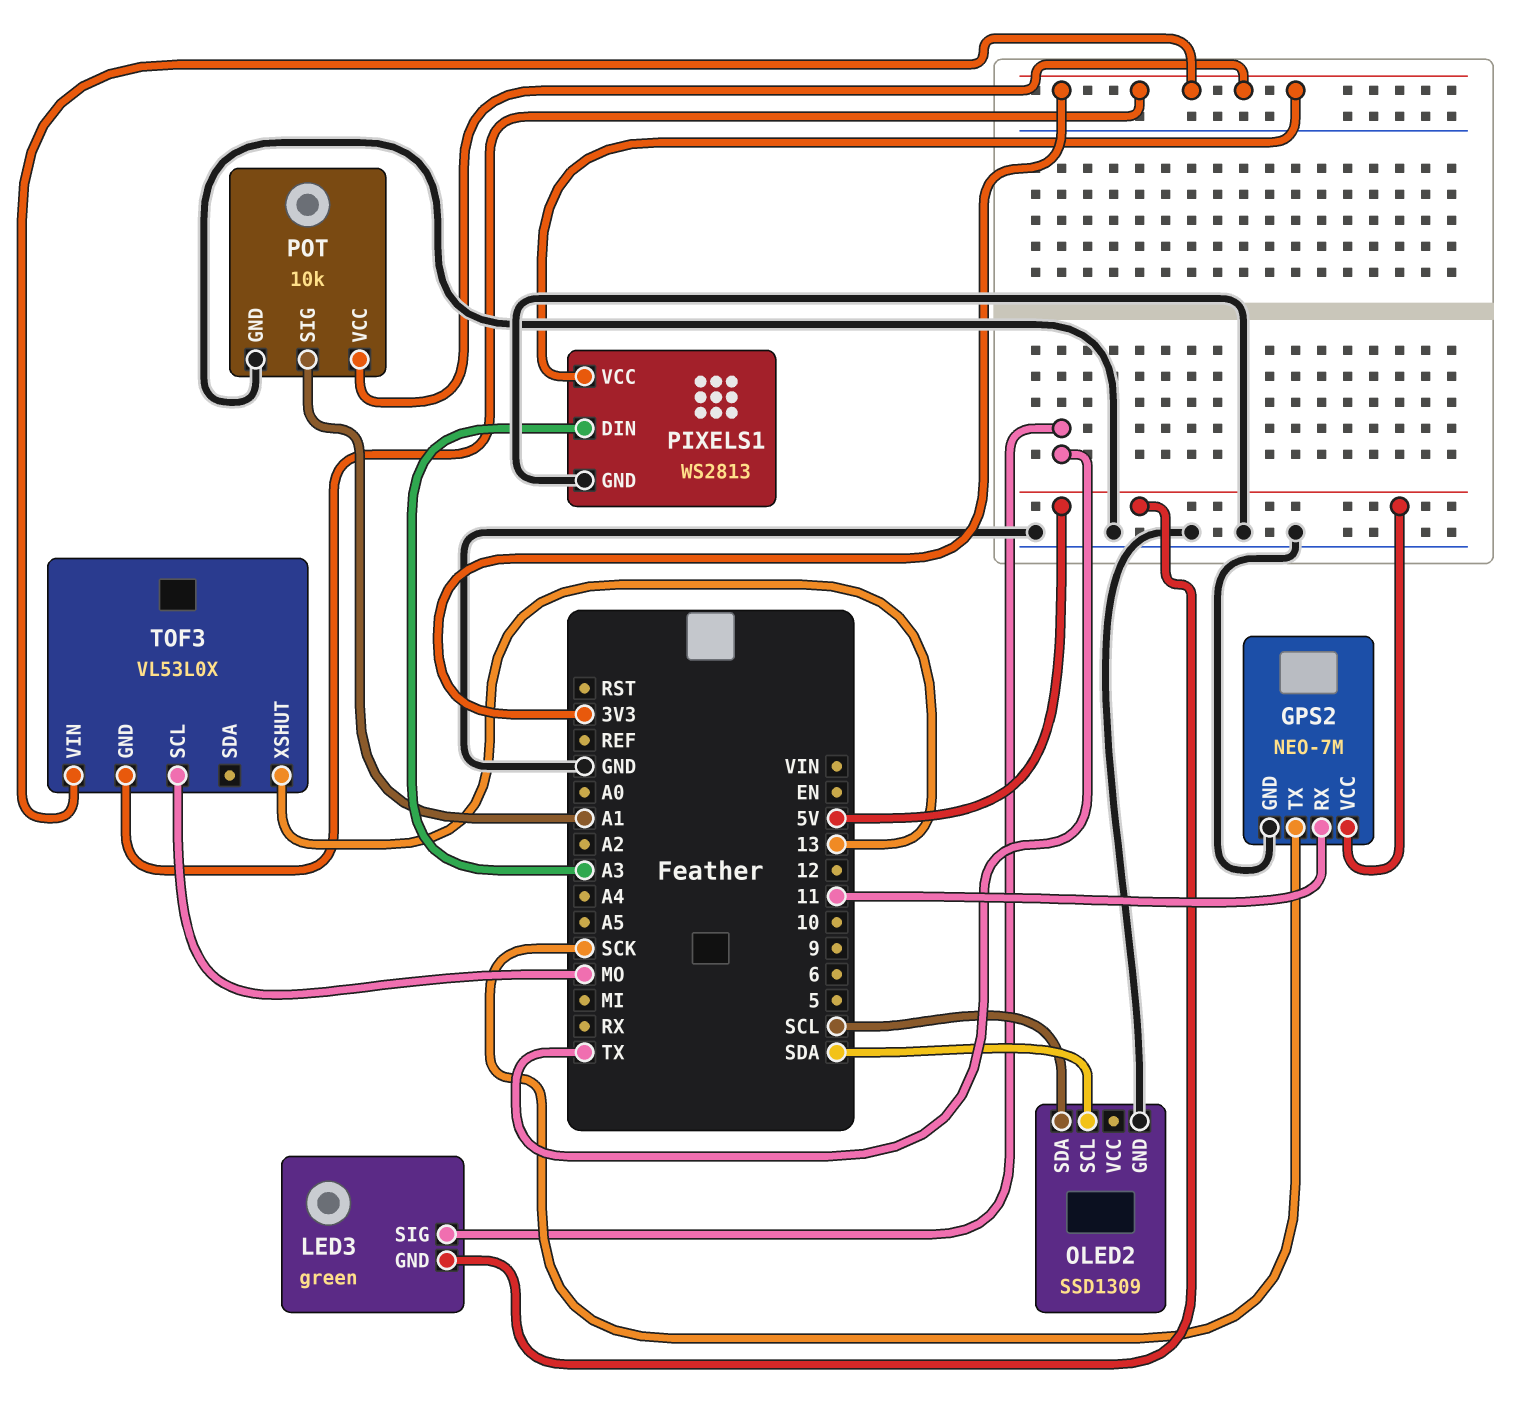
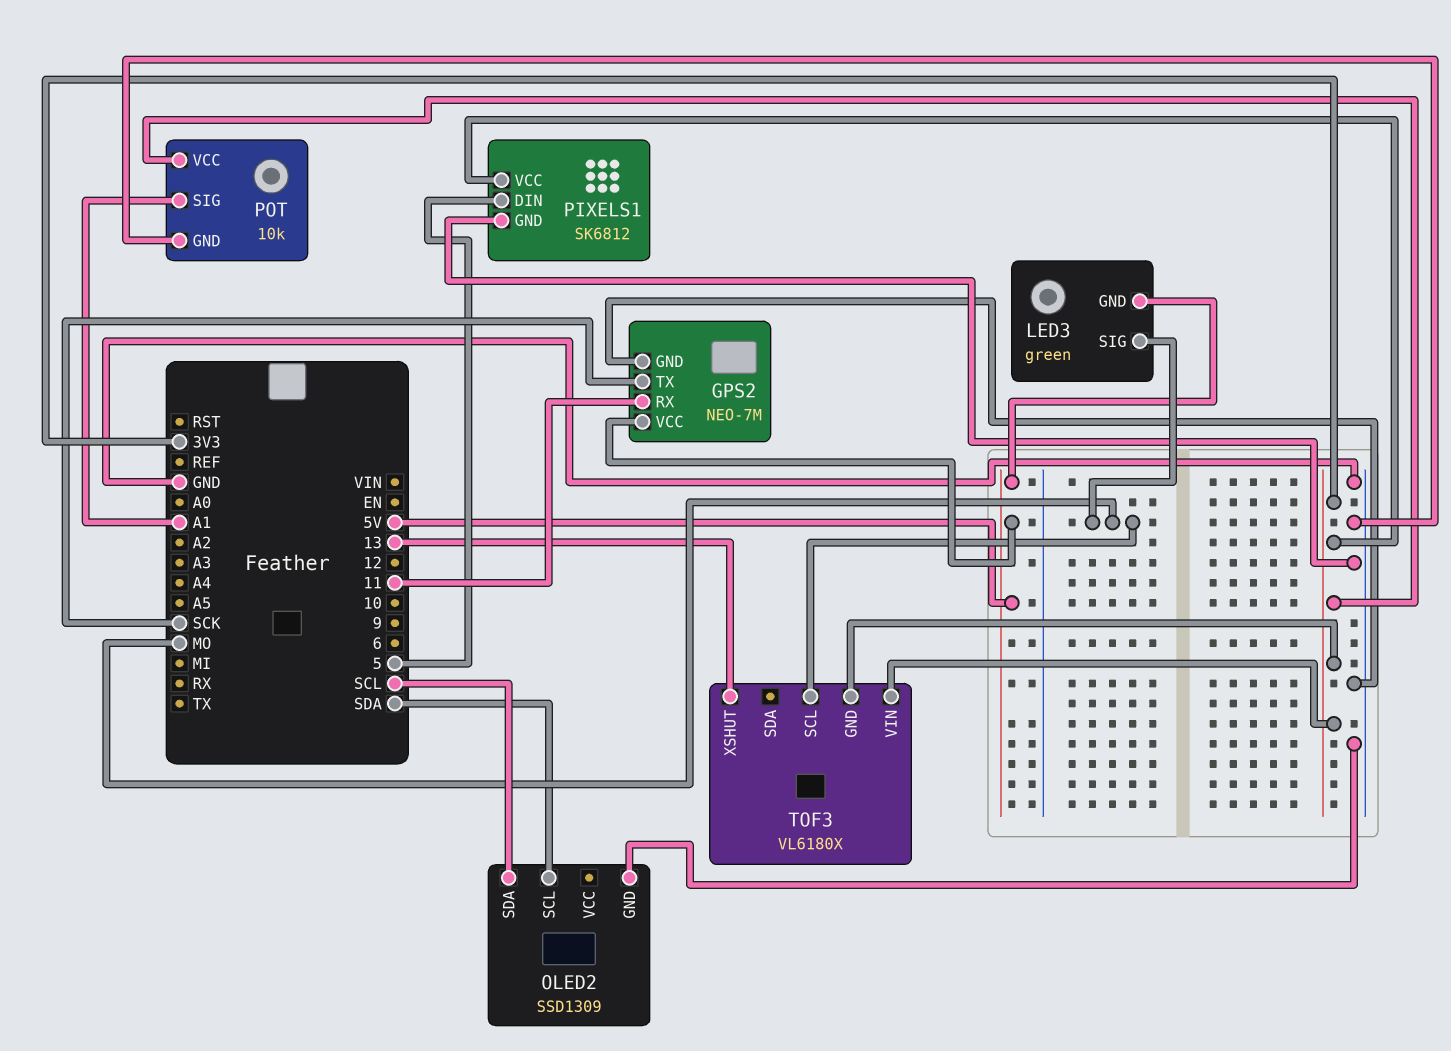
LED3 pin SIG: TX -> MO
PIXELS1: WS2813 -> SK6812
PIXELS1 pin DIN: A3 -> 5
TOF3: VL53L0X -> VL6180X

